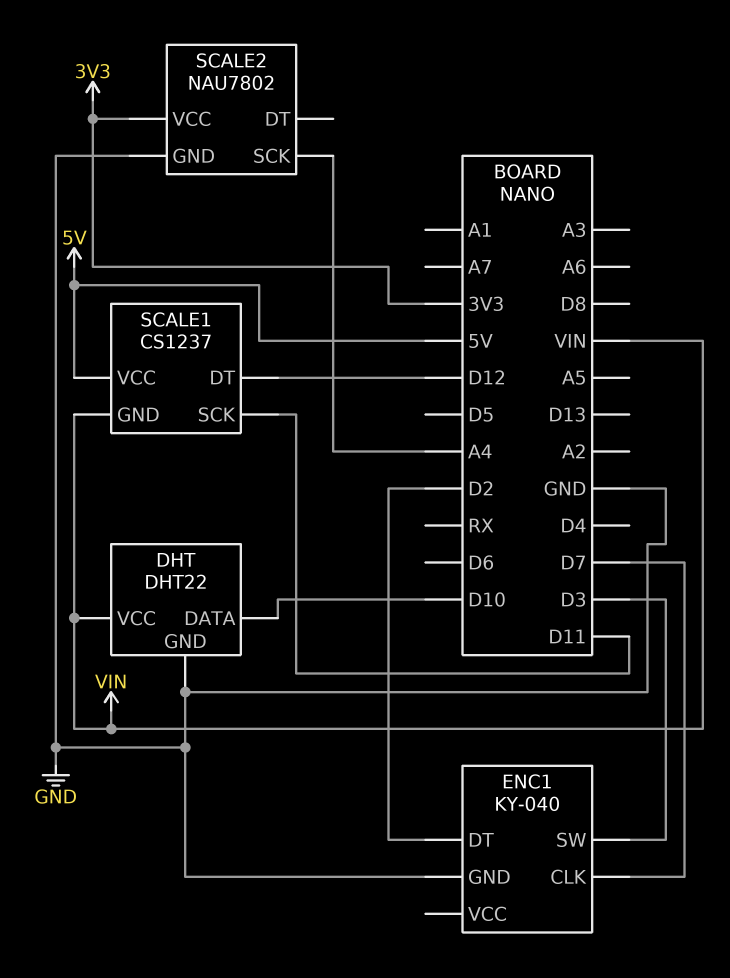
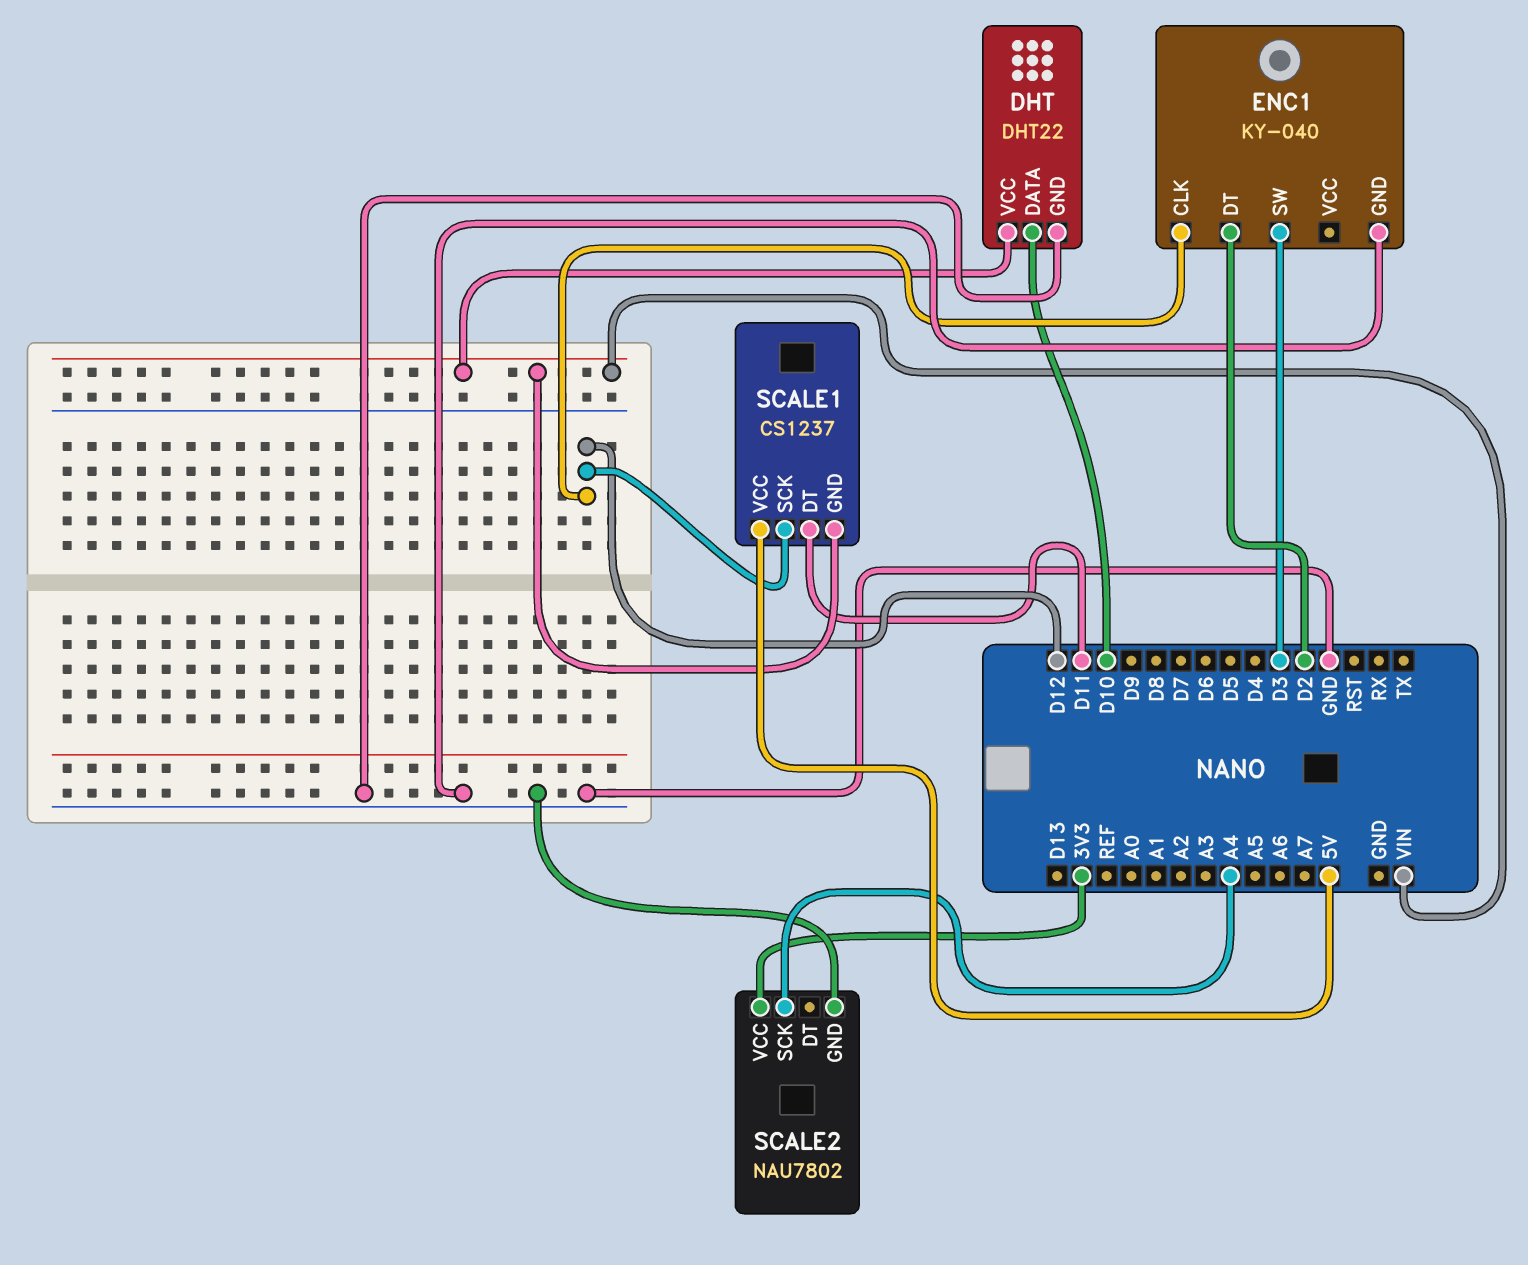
ENC1 pin CLK: D7 -> D12
SCALE1 pin DT: D12 -> D11
SCALE1 pin SCK: D11 -> D12

